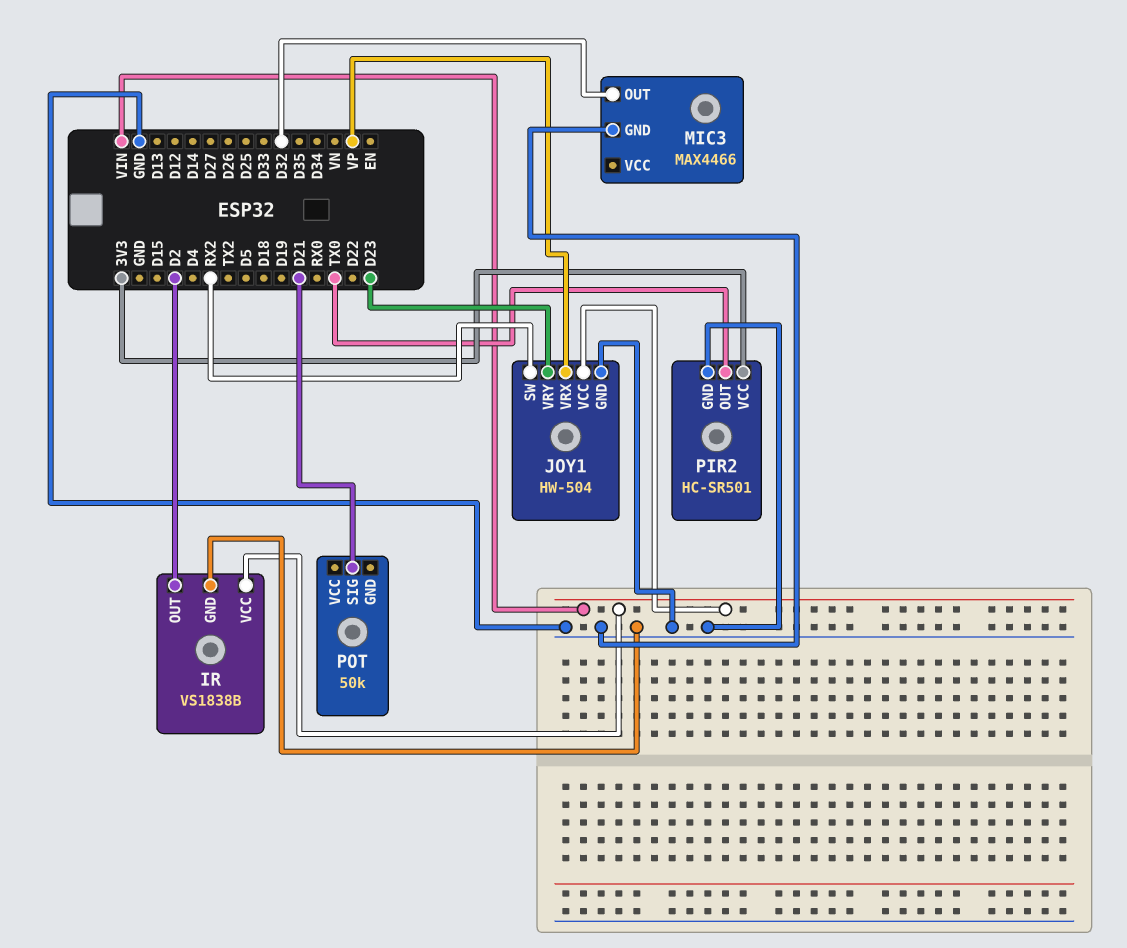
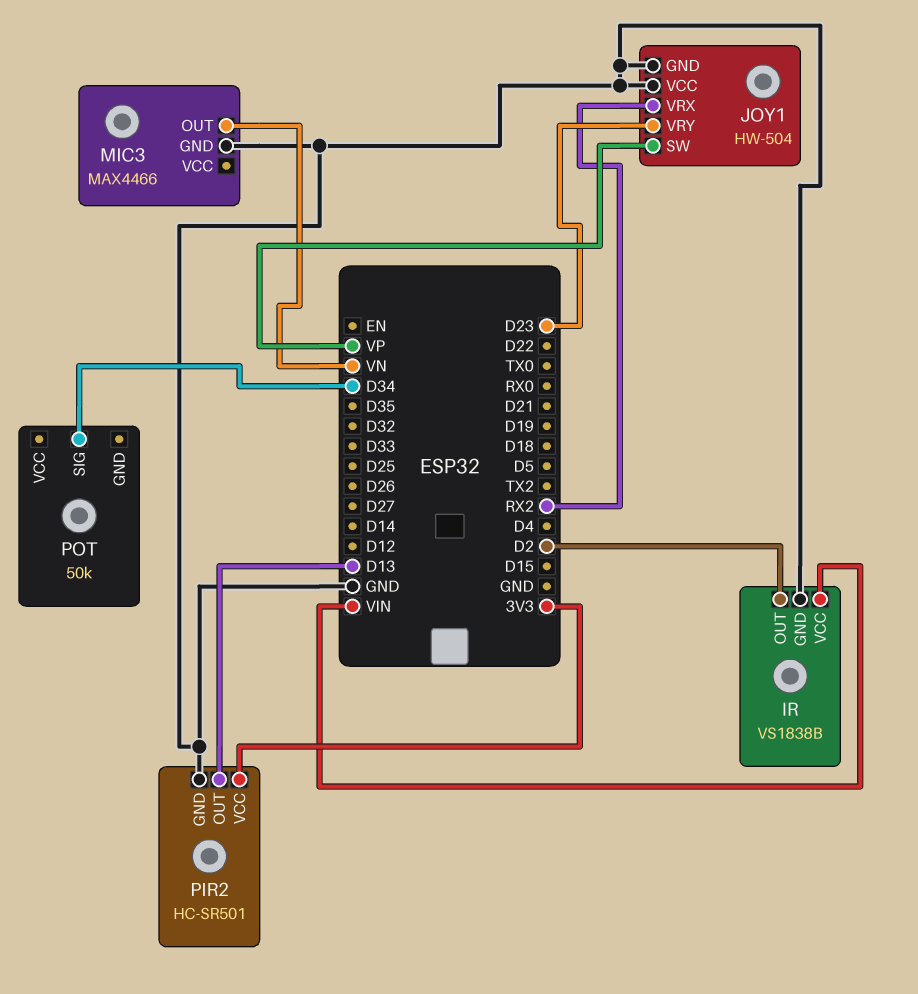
JOY1 pin SW: RX2 -> VP
JOY1 pin VCC: VIN -> GND
JOY1 pin VRX: VP -> RX2
MIC3 pin OUT: D32 -> VN
PIR2 pin OUT: TX0 -> D13
POT pin SIG: D21 -> D34

